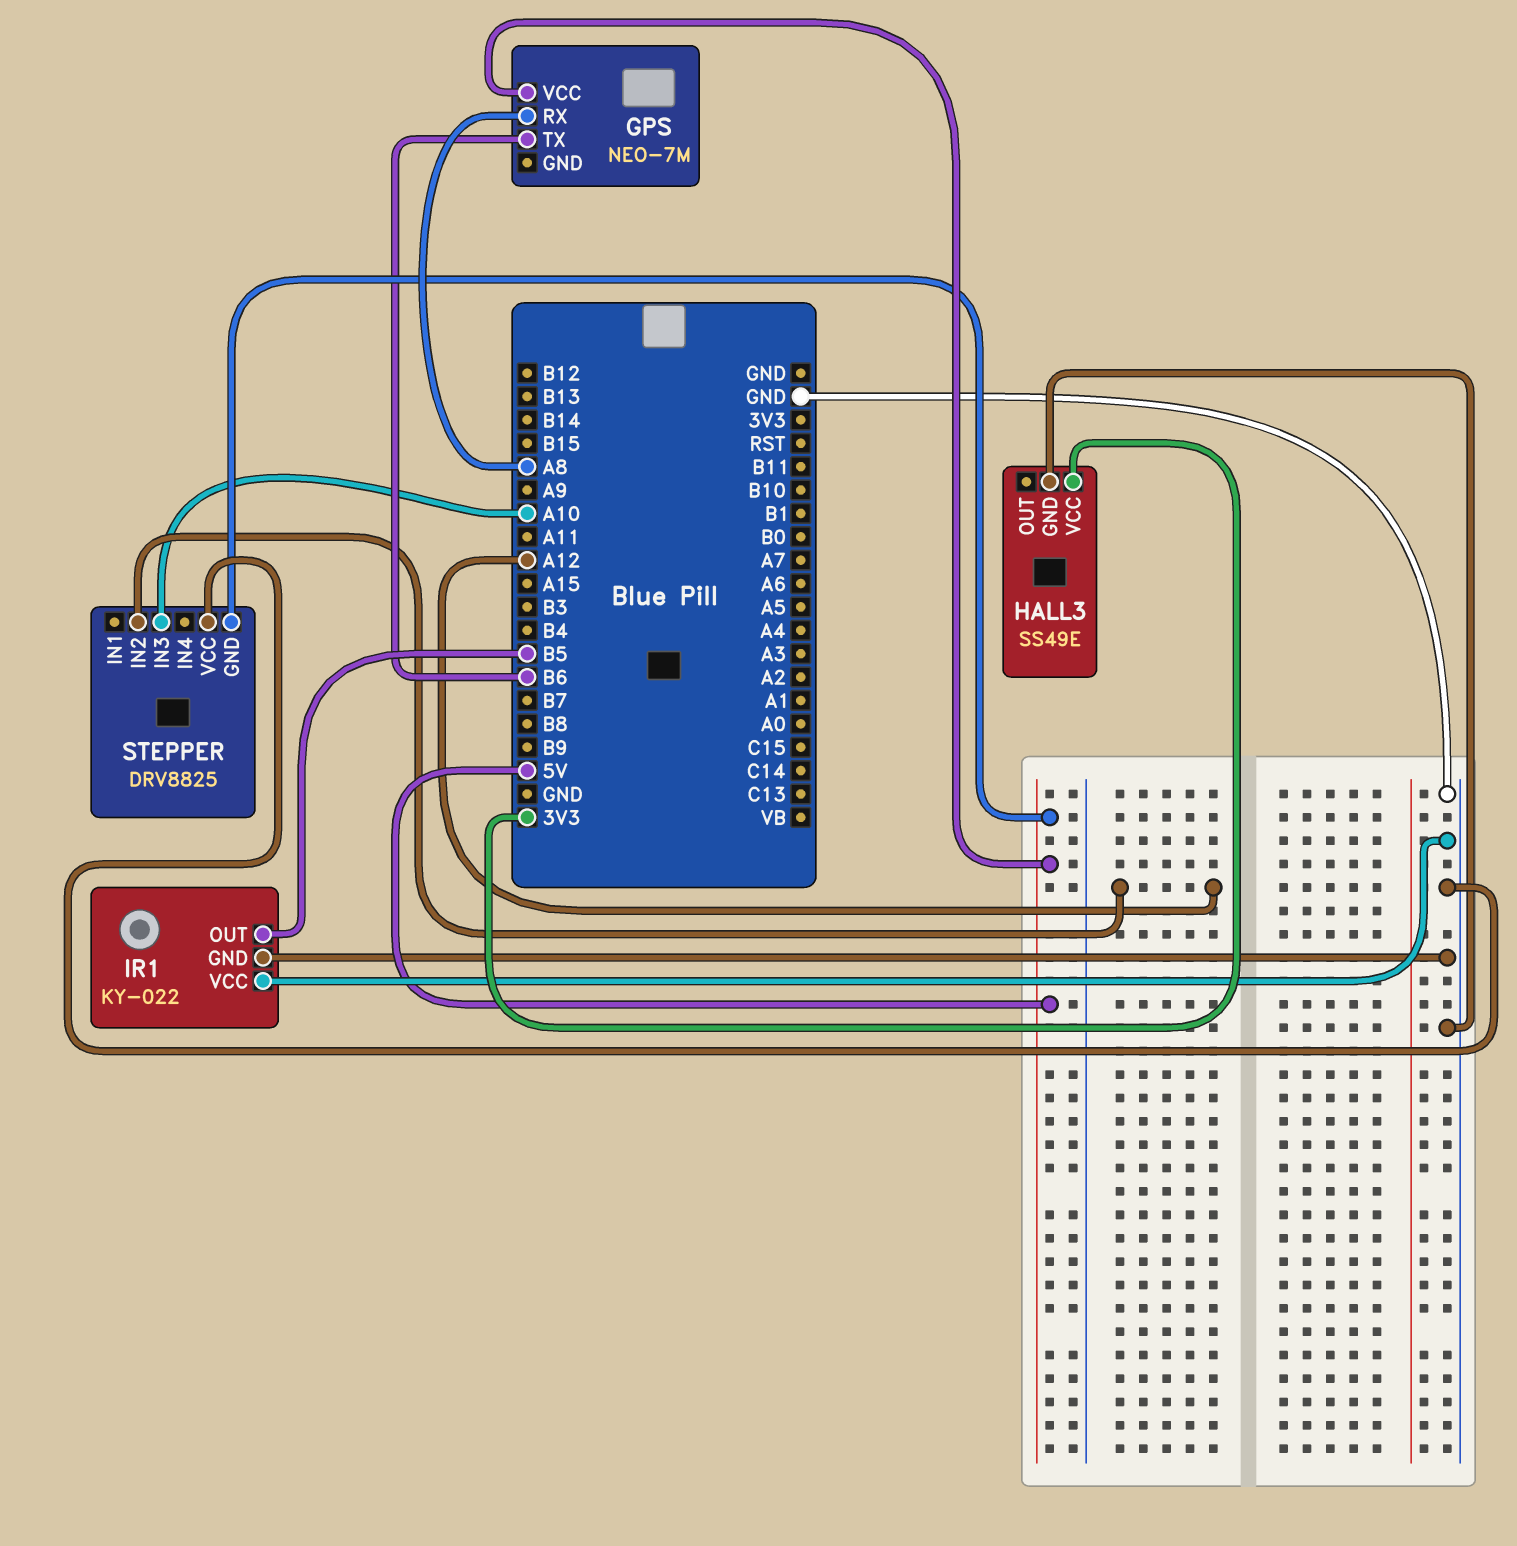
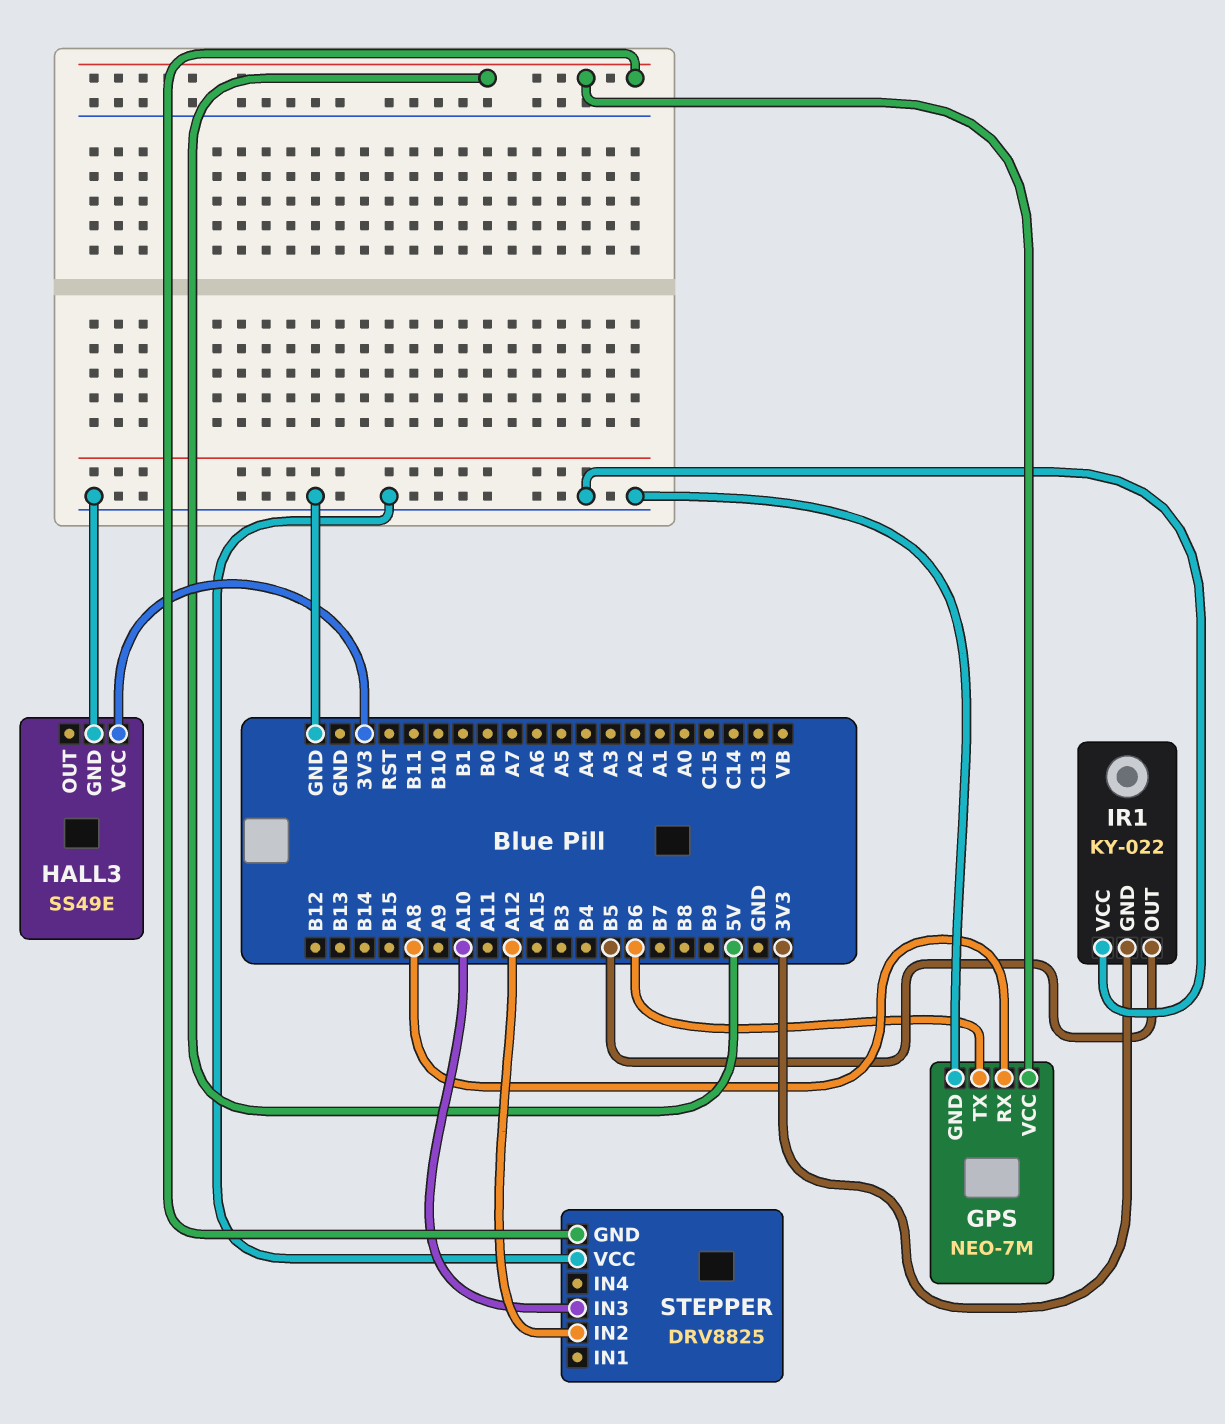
GPS pin GND: none -> GND
IR1 pin GND: GND -> 3V3

